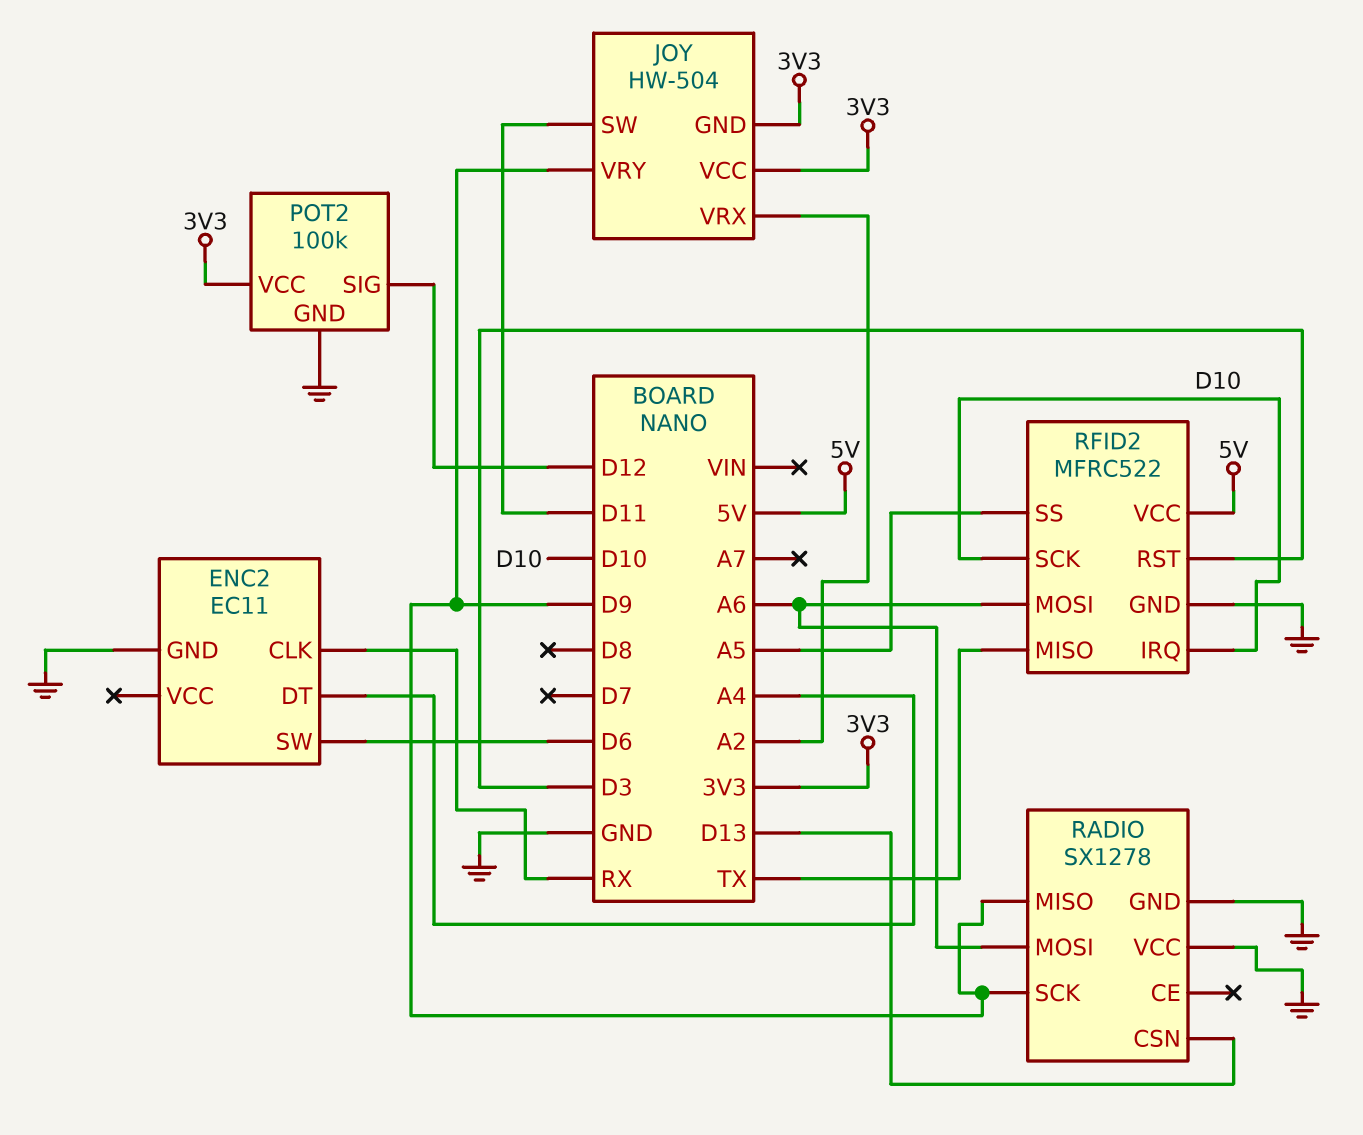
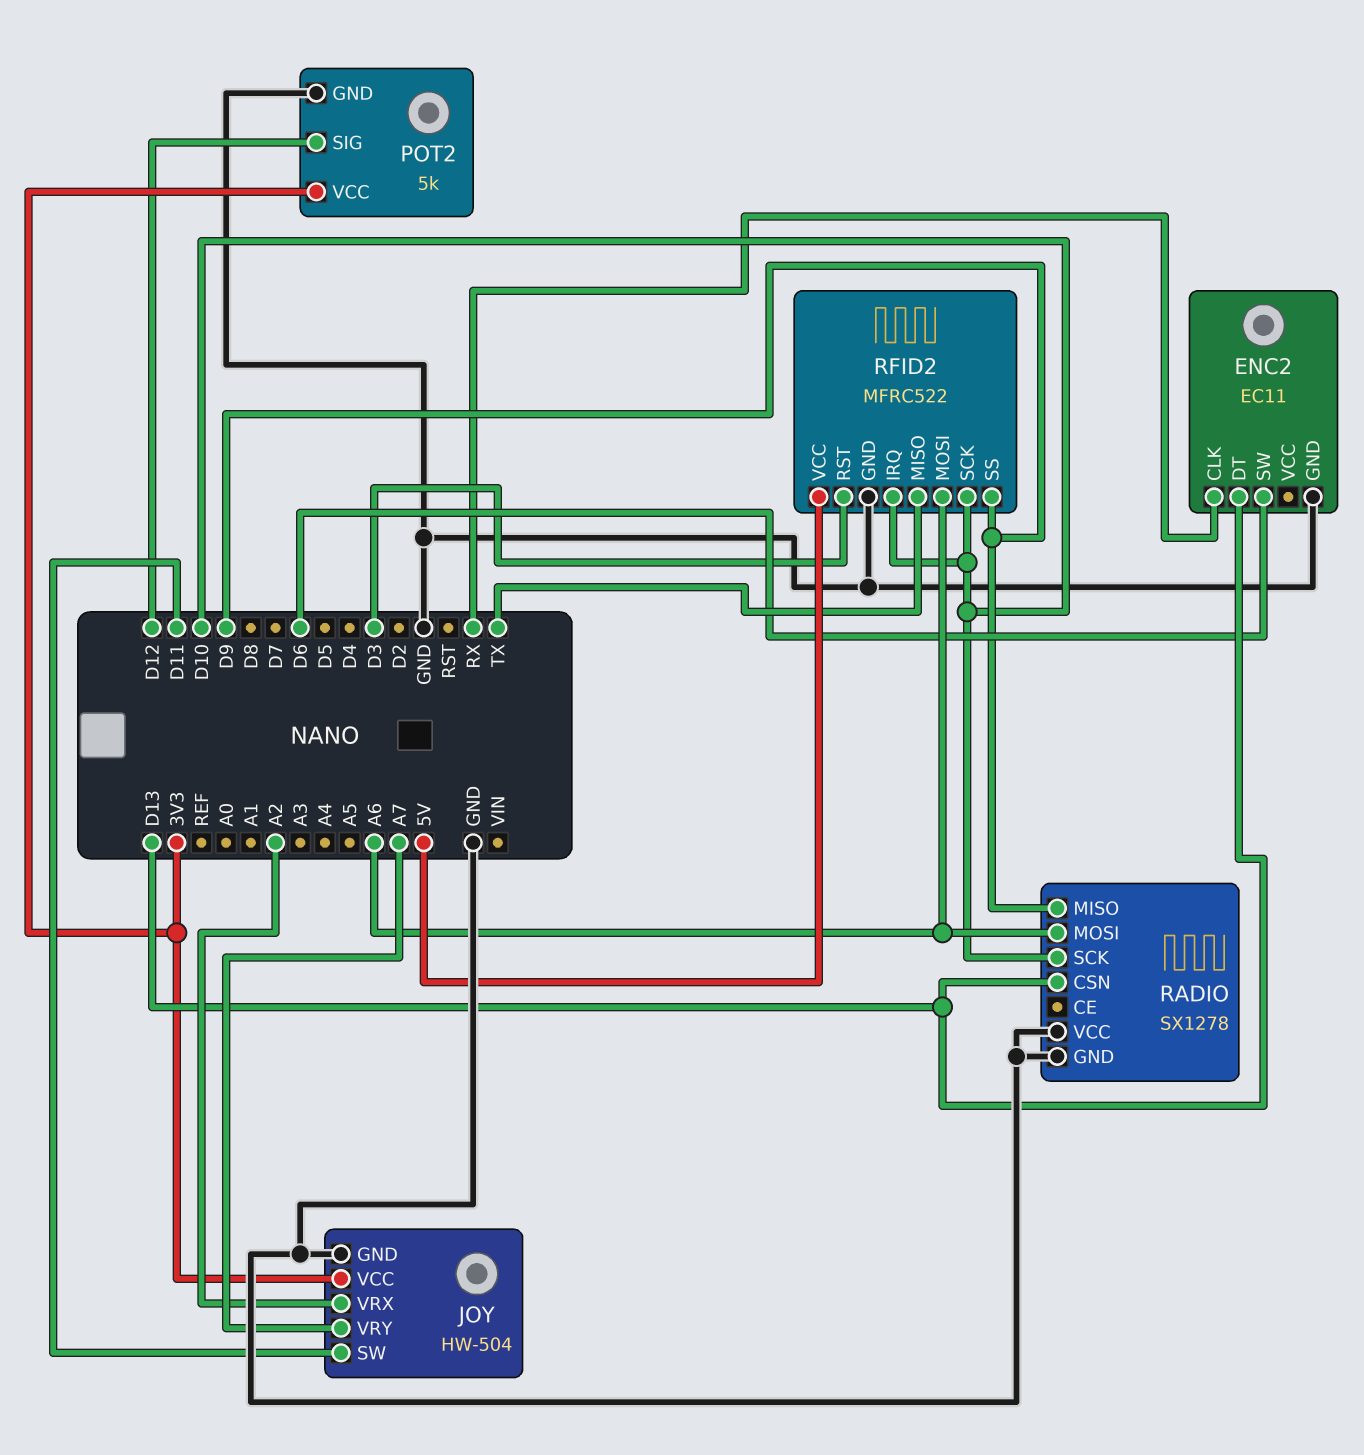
ENC2 pin DT: A4 -> D13
JOY pin GND: 3V3 -> GND
JOY pin VRY: D9 -> A7
POT2: 100k -> 5k
RADIO pin SCK: D9 -> D10
RFID2 pin SS: A5 -> D9

